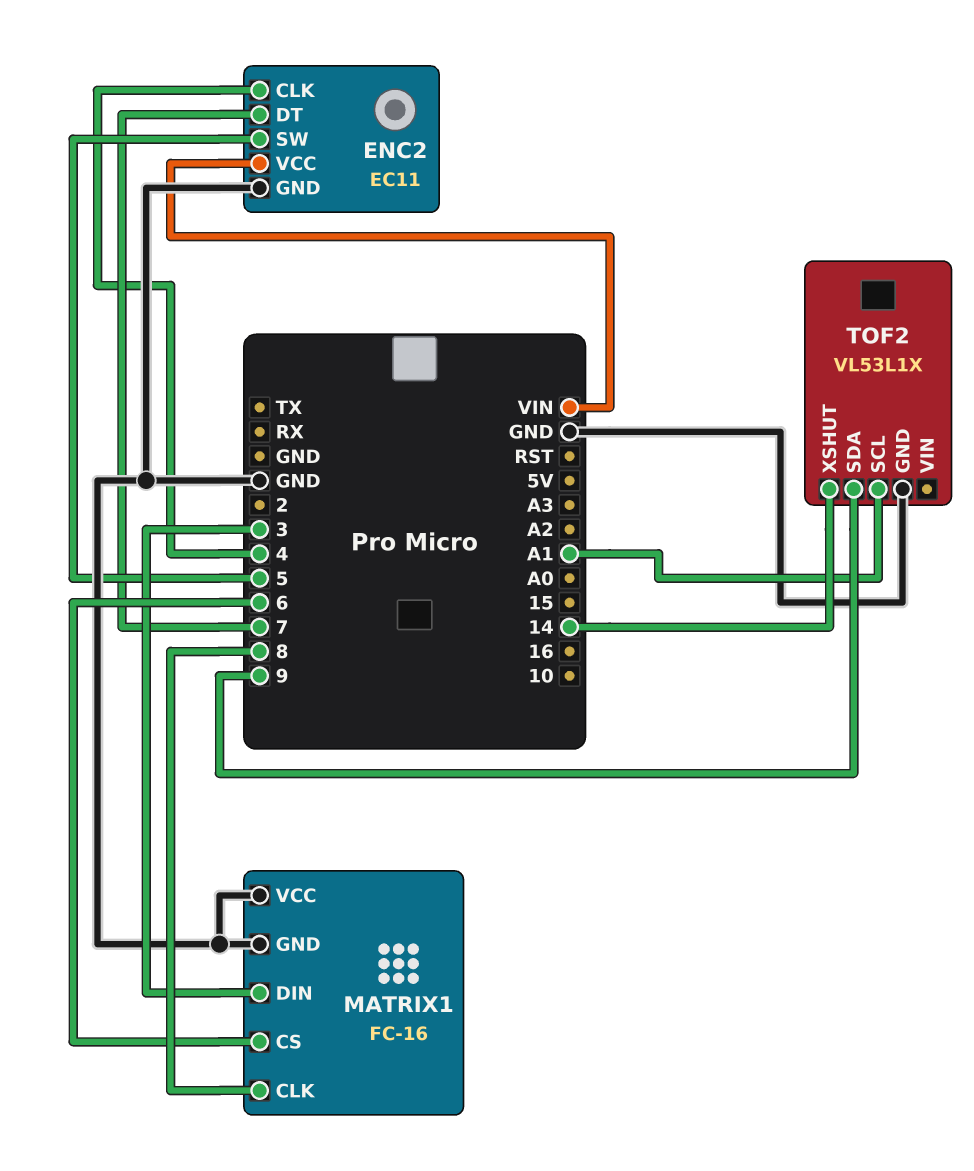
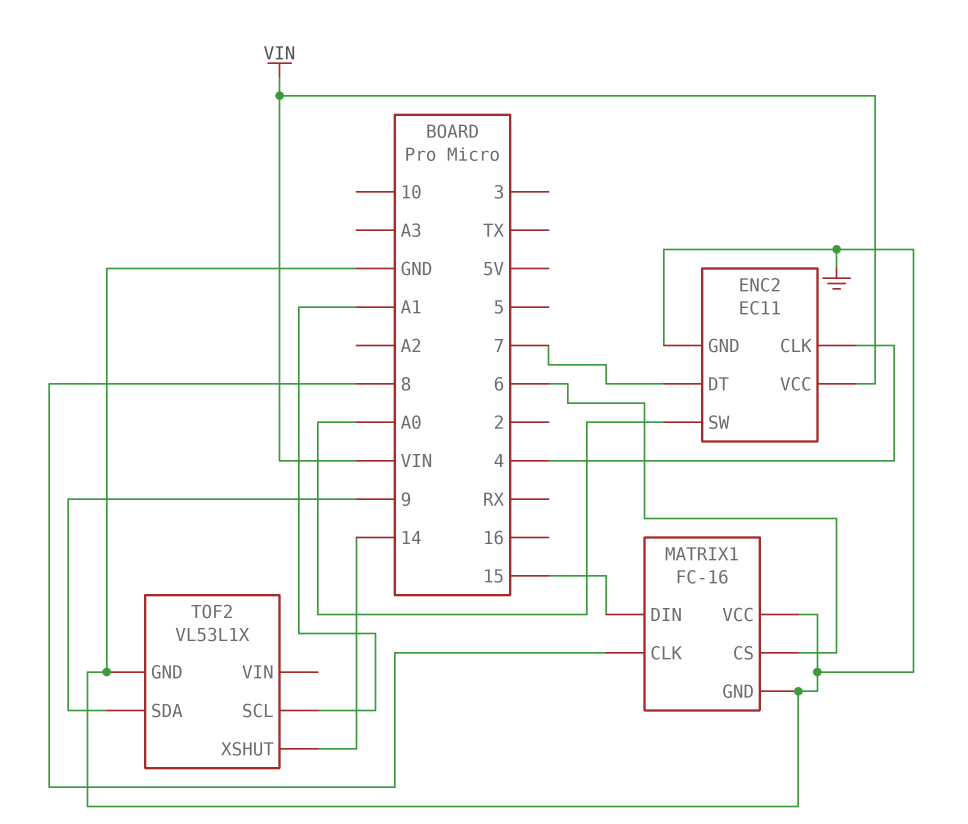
ENC2 pin SW: 5 -> A0
MATRIX1 pin DIN: 3 -> 15

